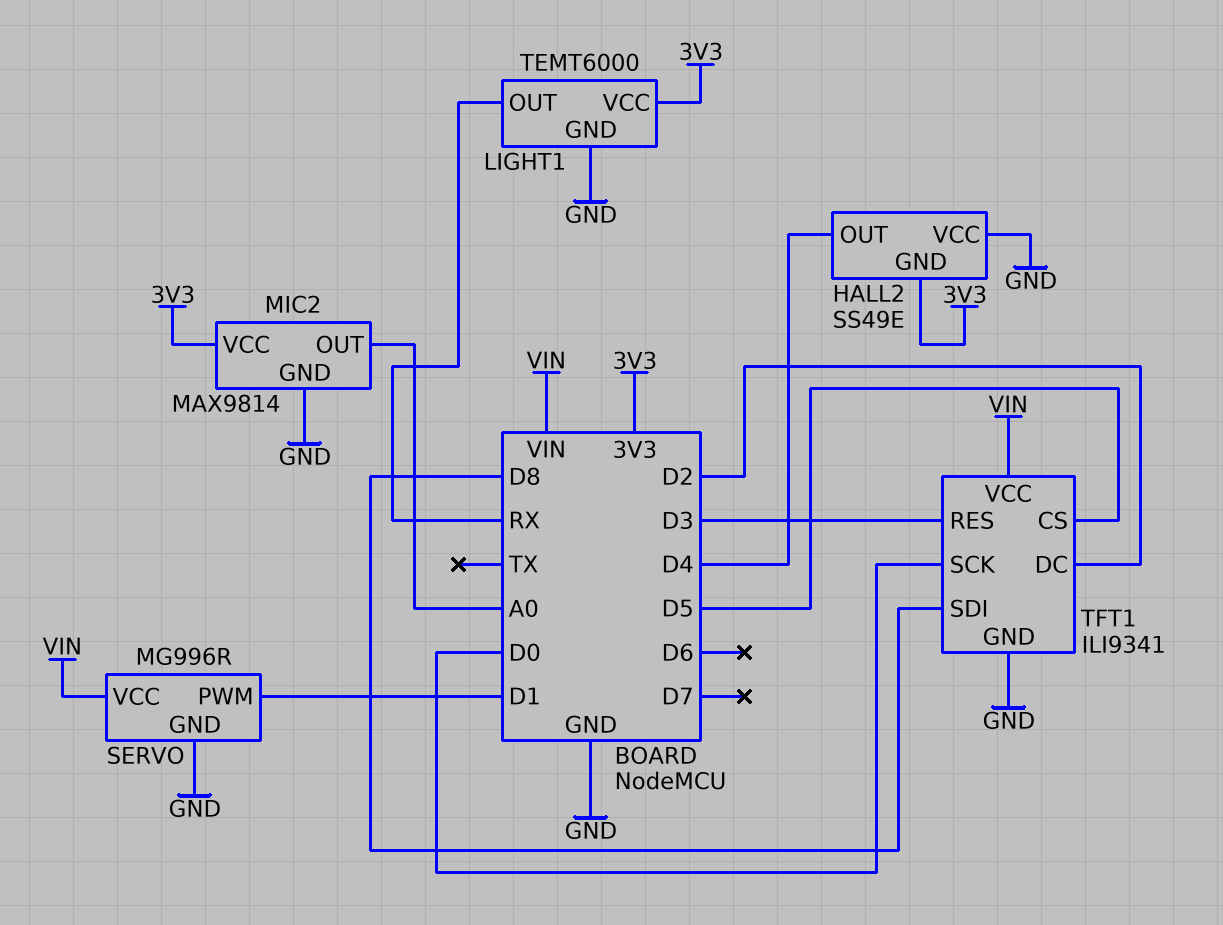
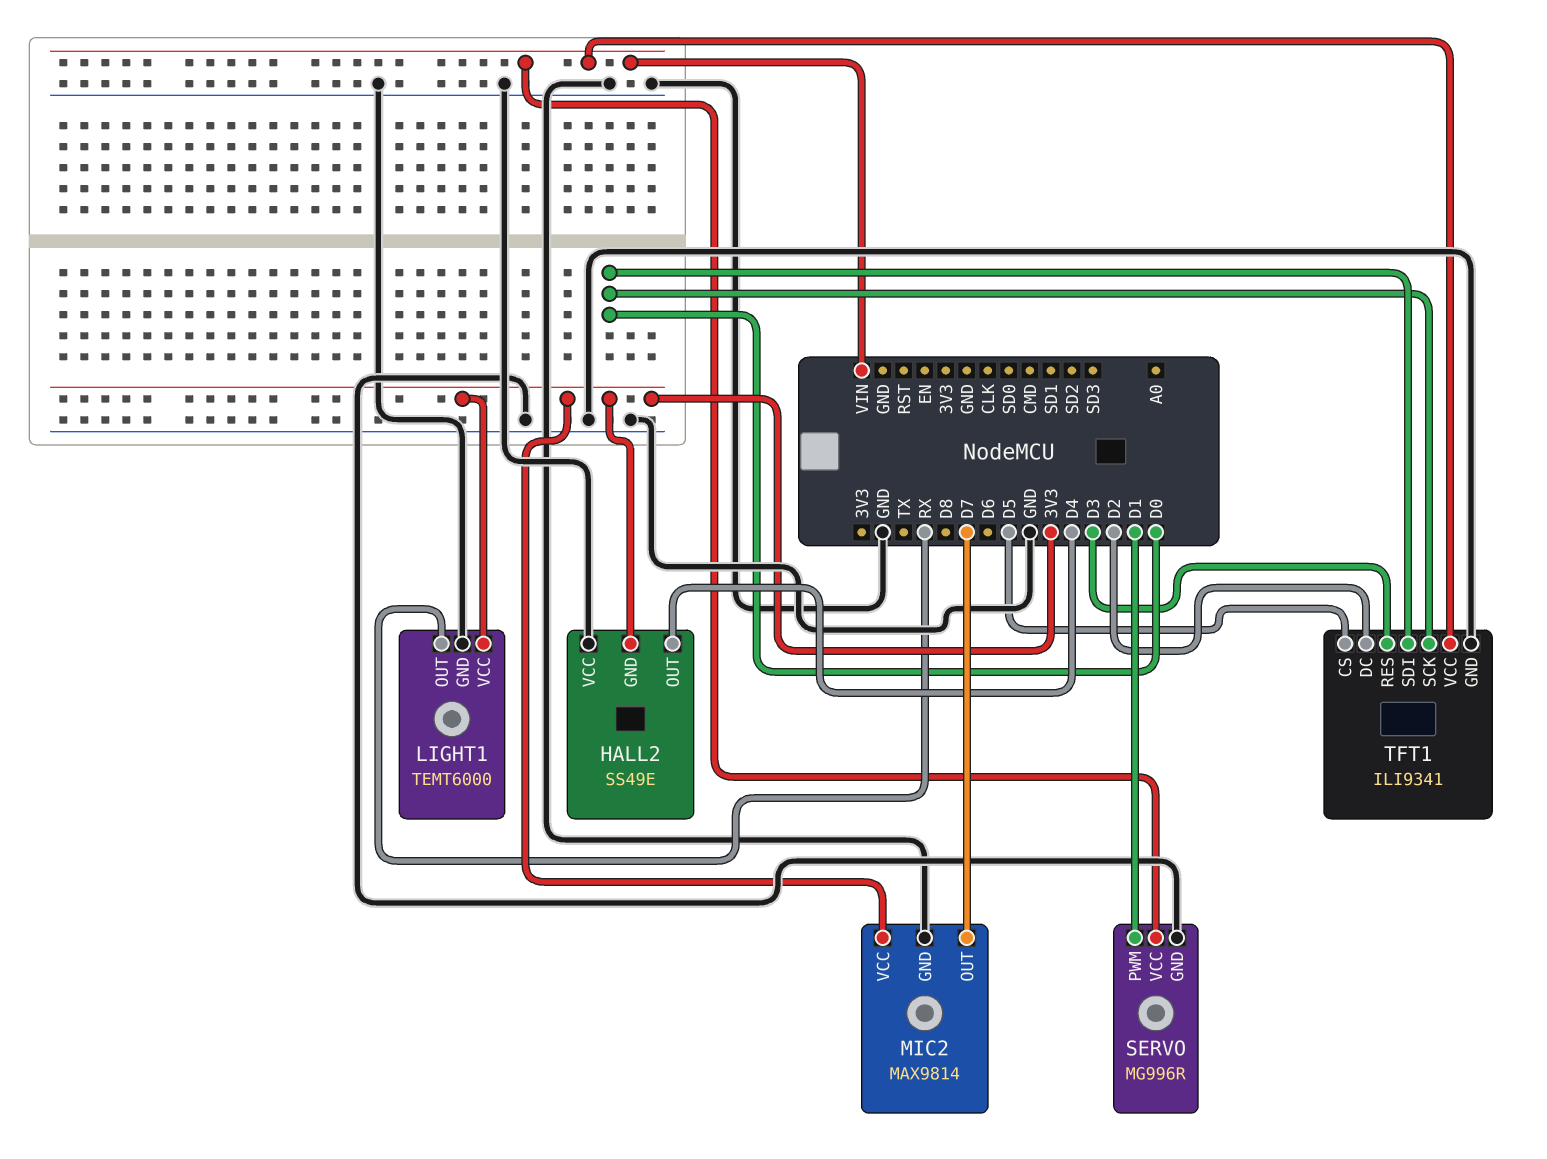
MIC2 pin OUT: A0 -> D7
TFT1 pin SDI: D8 -> D0

